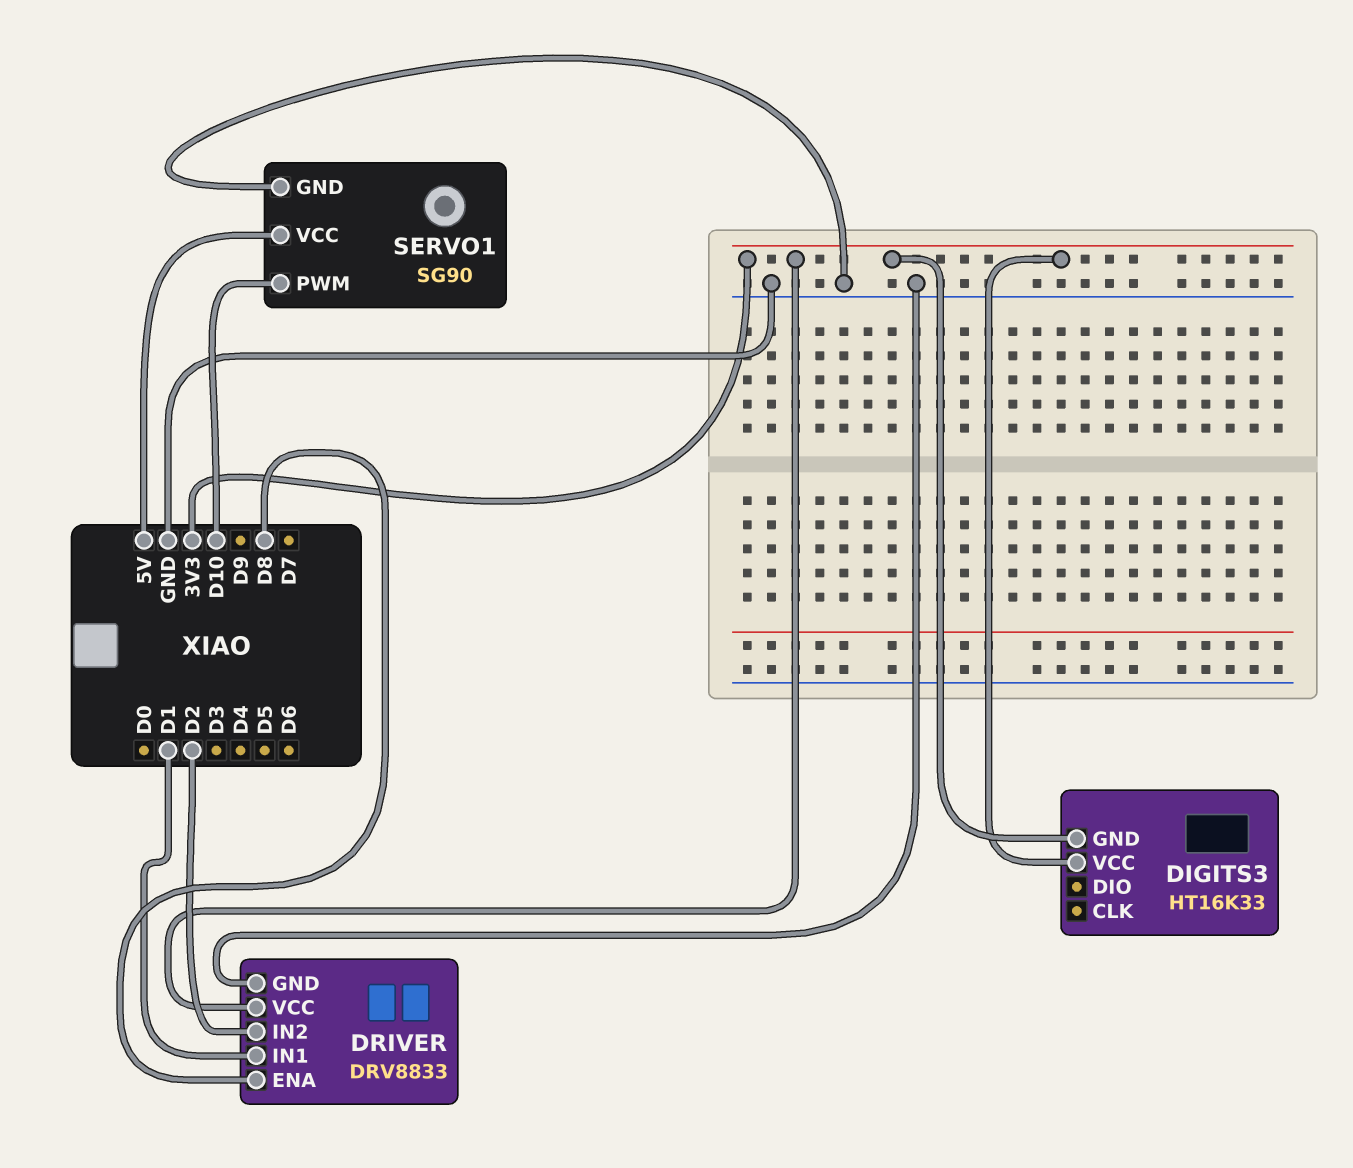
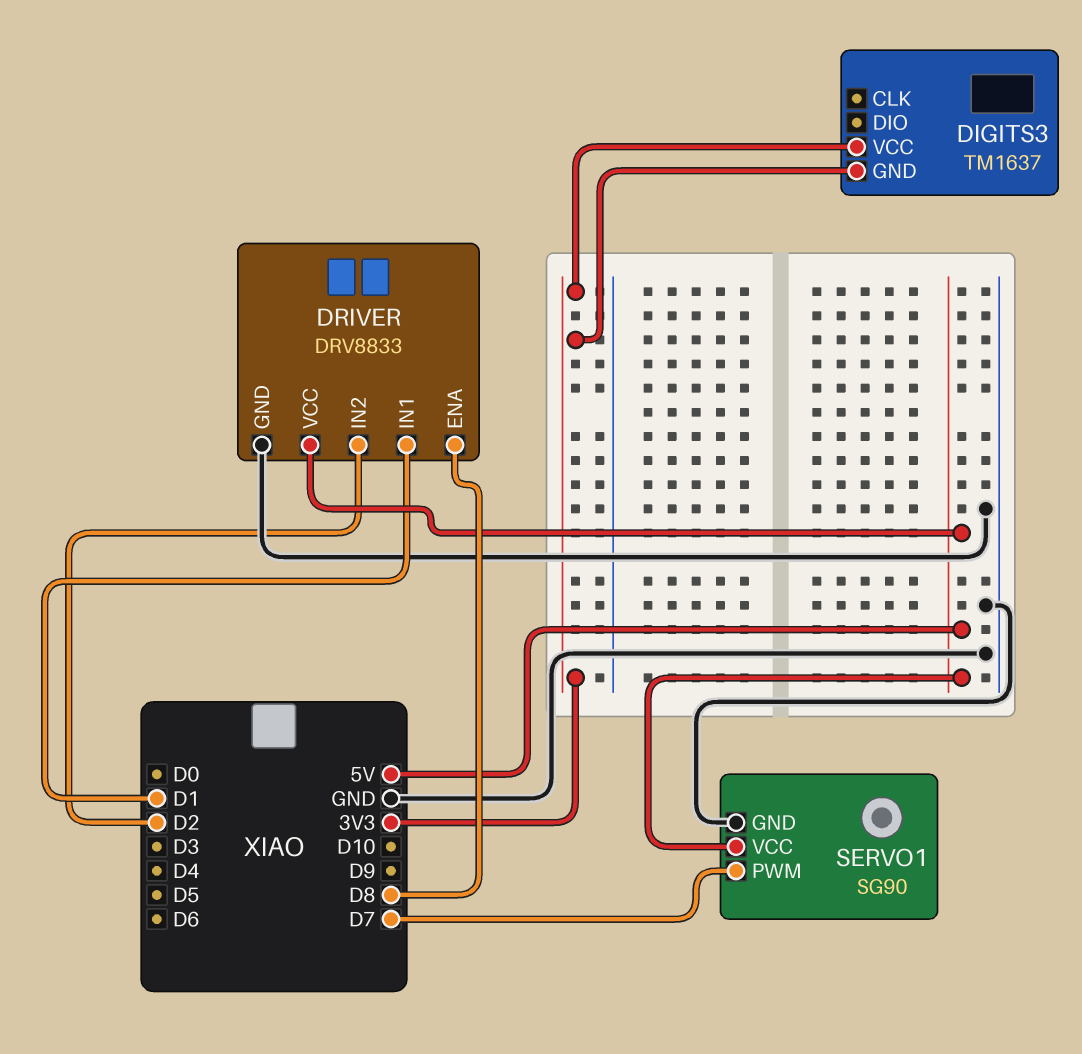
DIGITS3: HT16K33 -> TM1637
DRIVER pin VCC: 3V3 -> 5V
SERVO1 pin PWM: D10 -> D7

